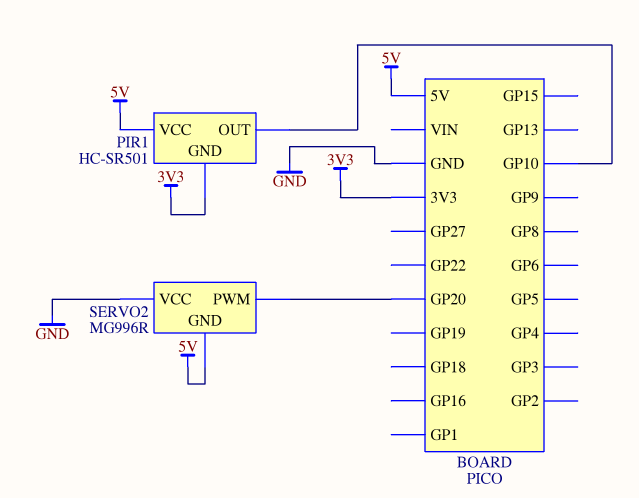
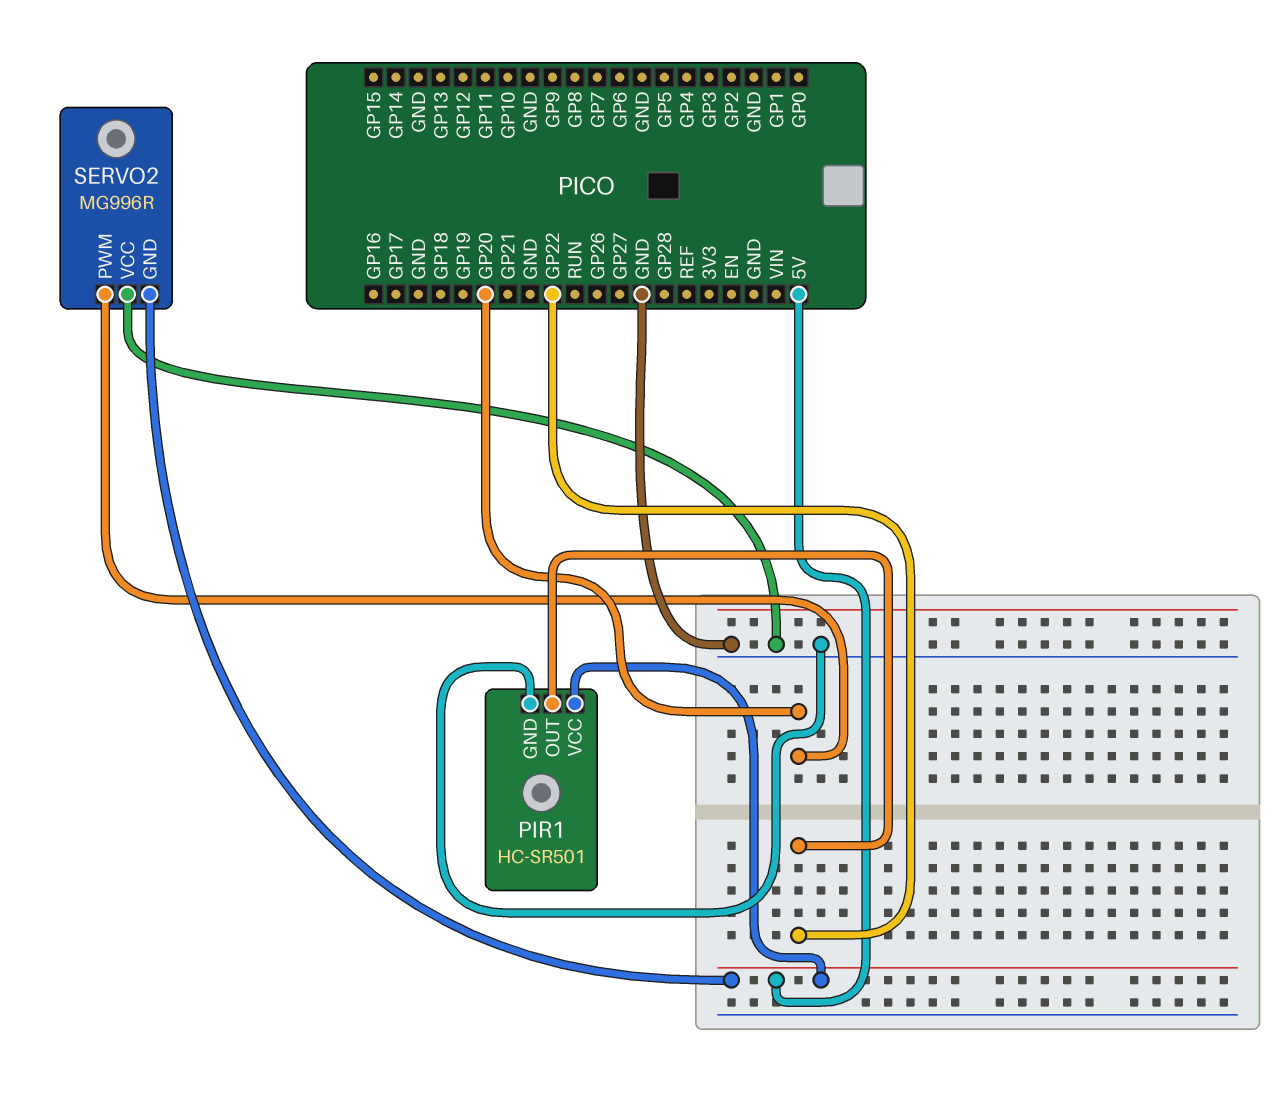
PIR1 pin GND: 3V3 -> GND
PIR1 pin OUT: GP10 -> GP22

